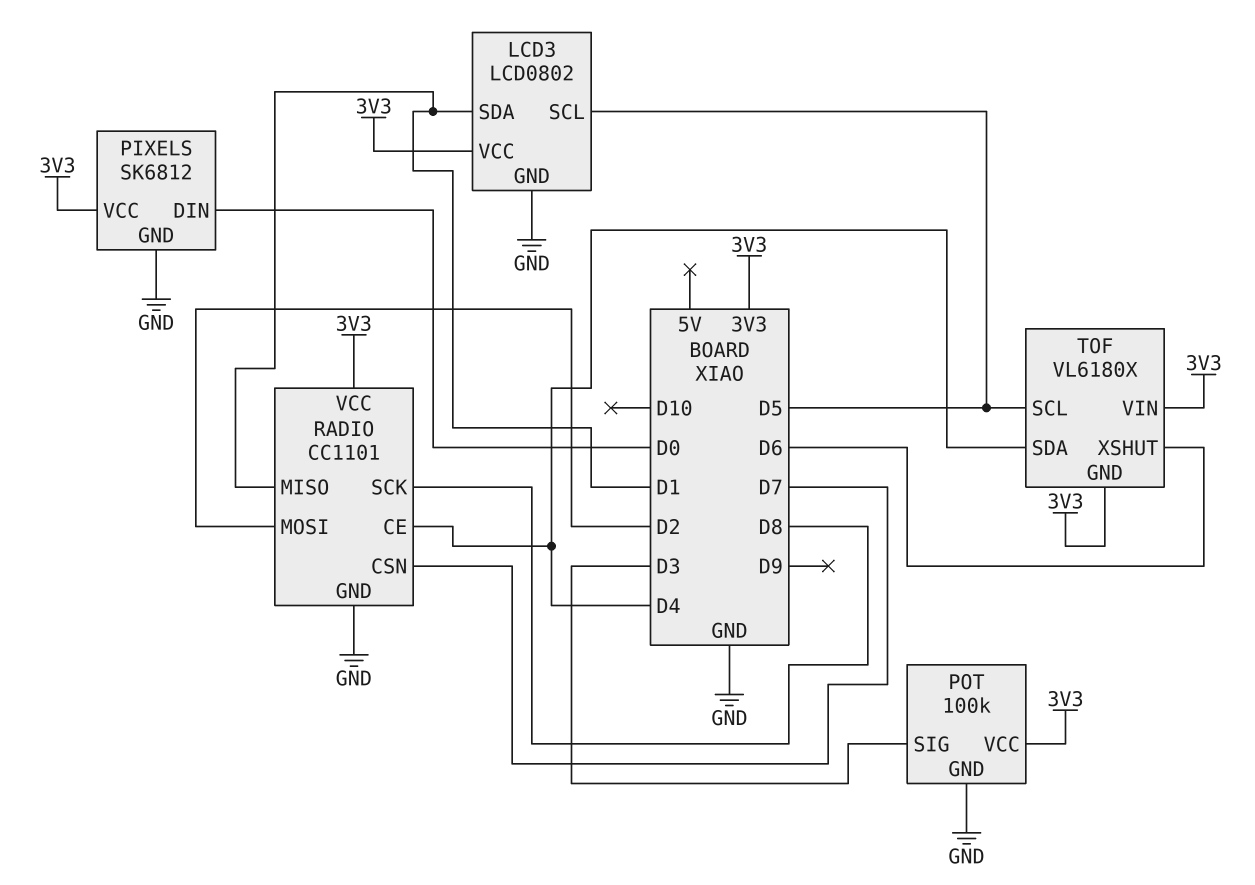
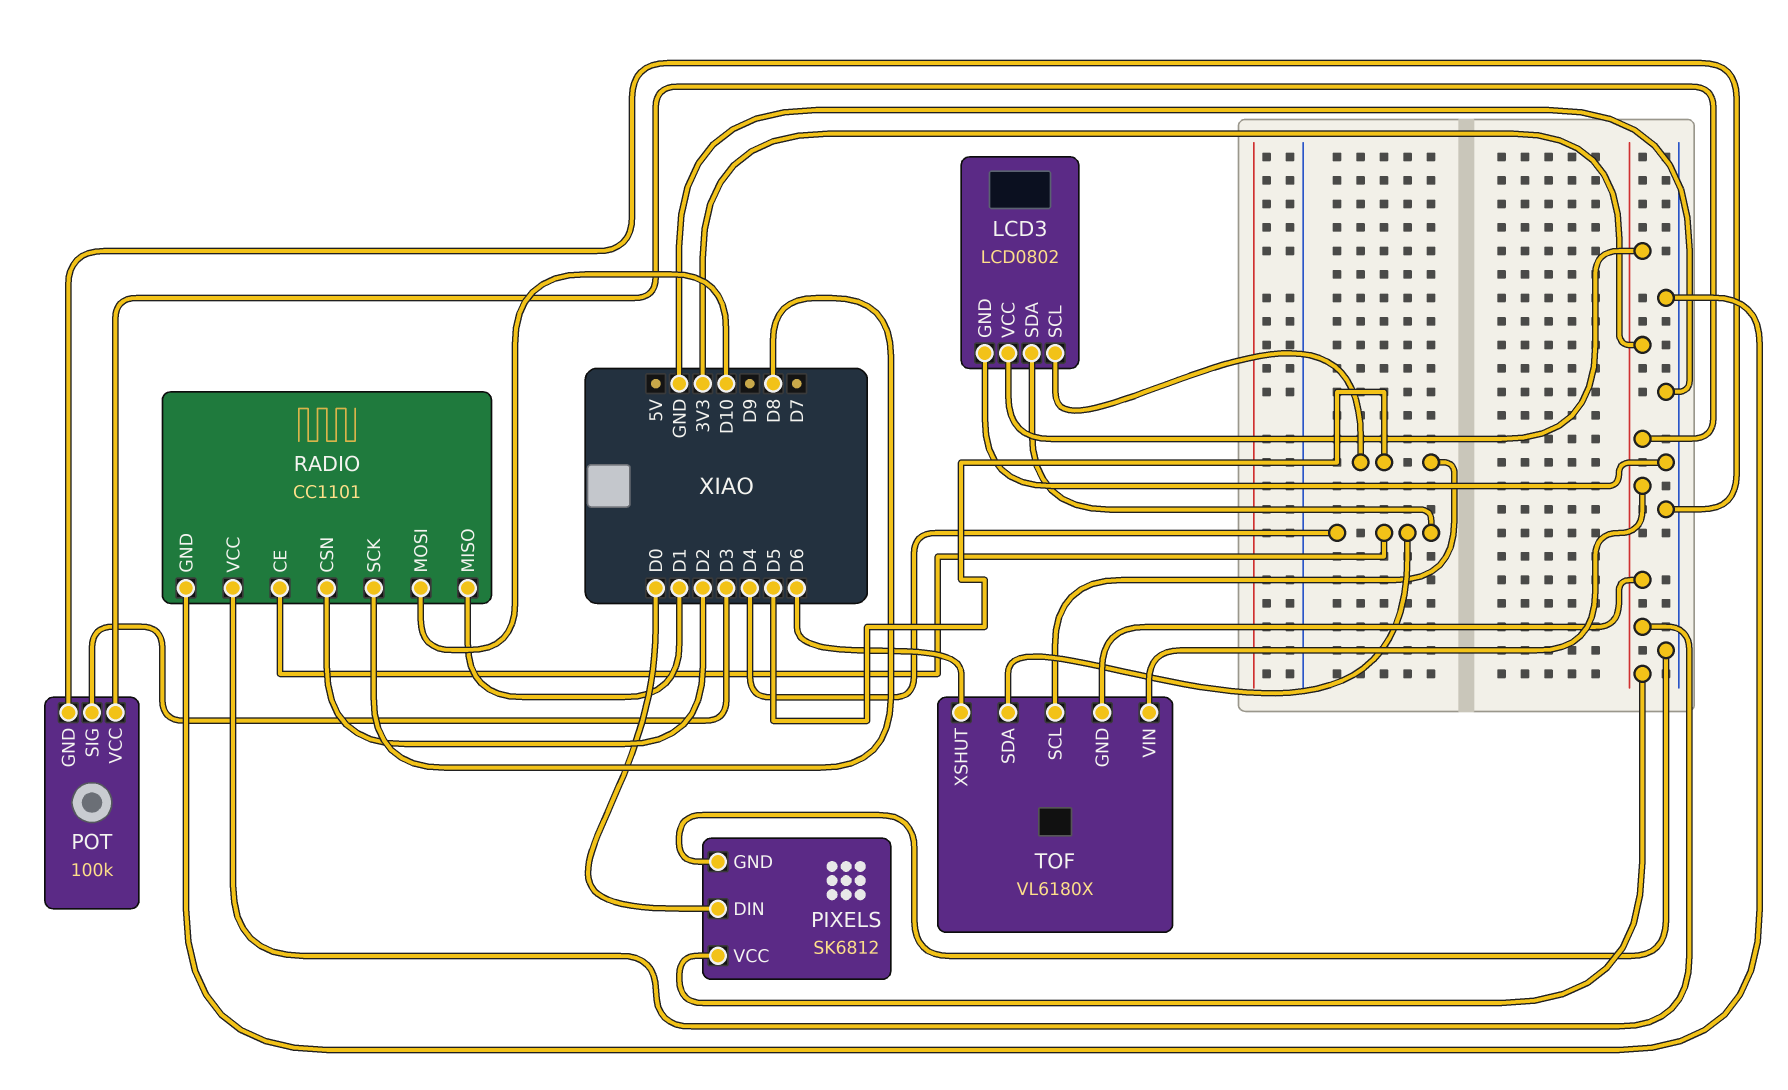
LCD3 pin SDA: D1 -> D4
RADIO pin CSN: D7 -> D2
RADIO pin MOSI: D2 -> D10

